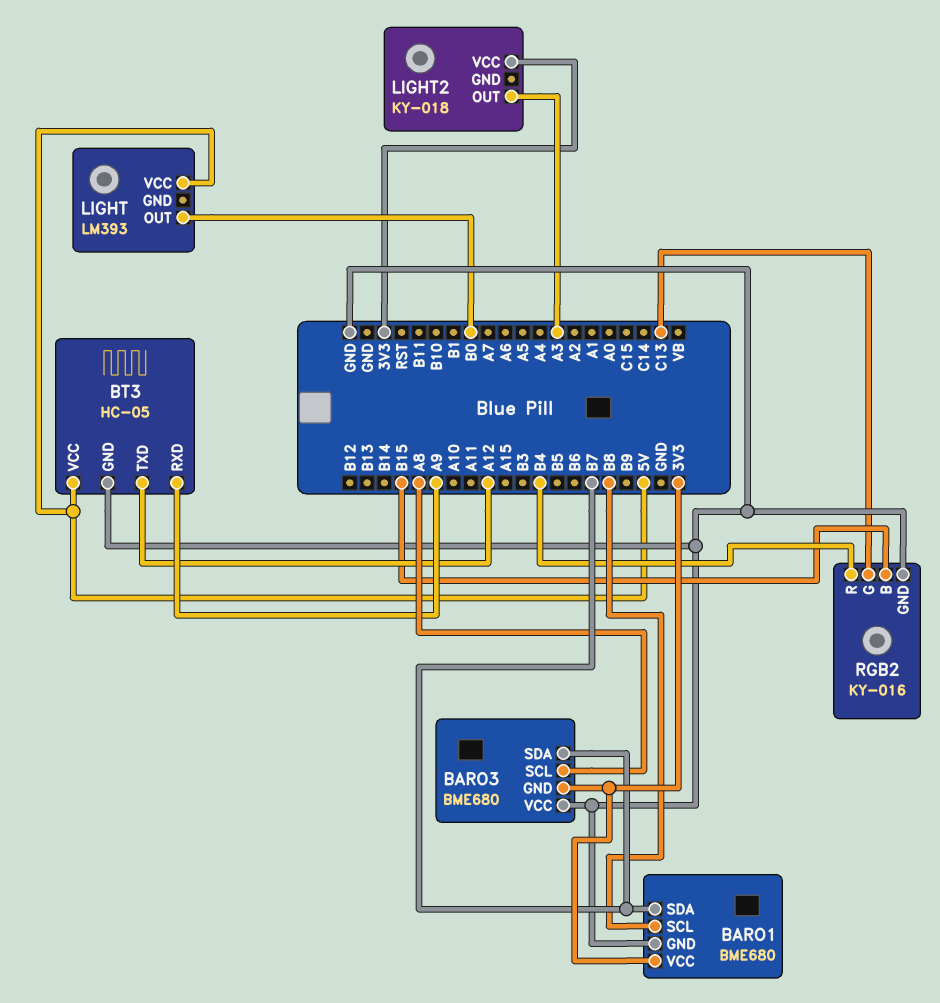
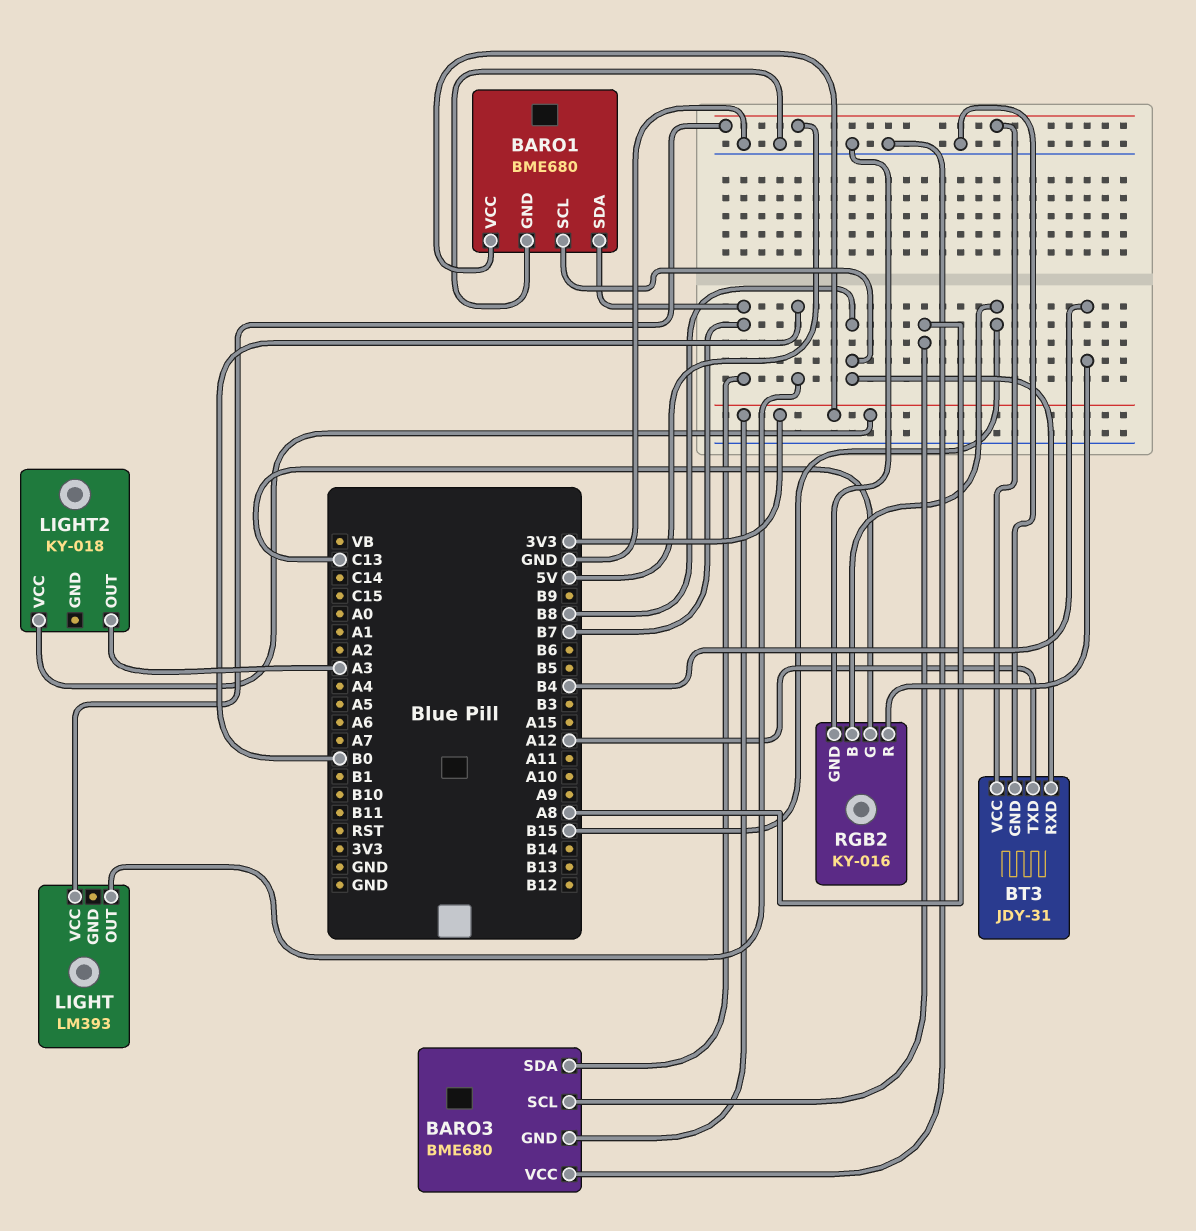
BT3: HC-05 -> JDY-31
BT3 pin RXD: A9 -> B8

